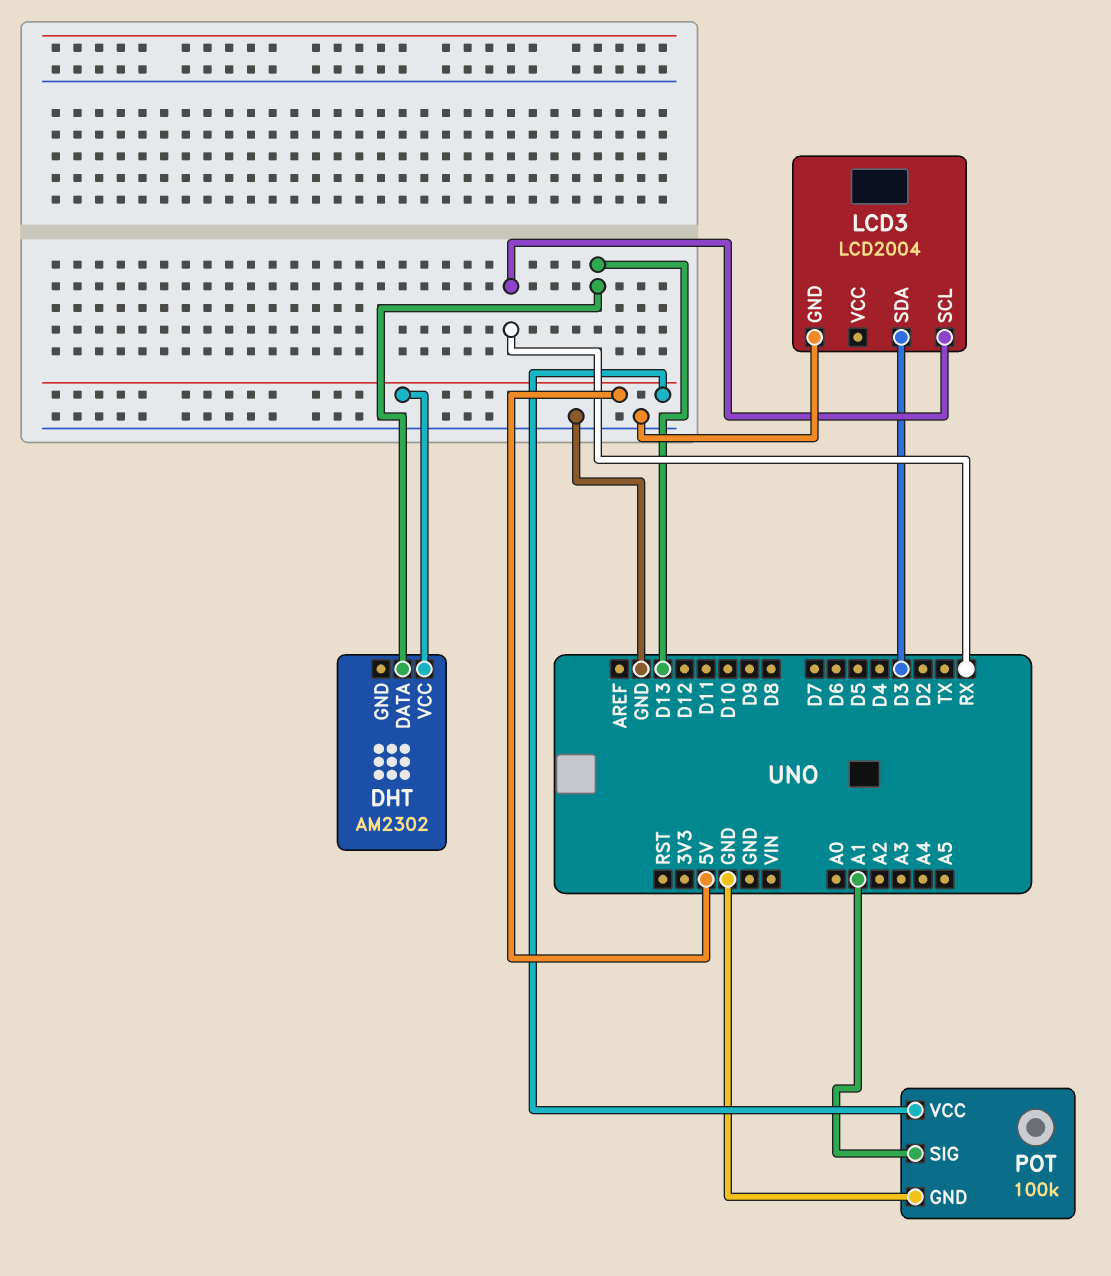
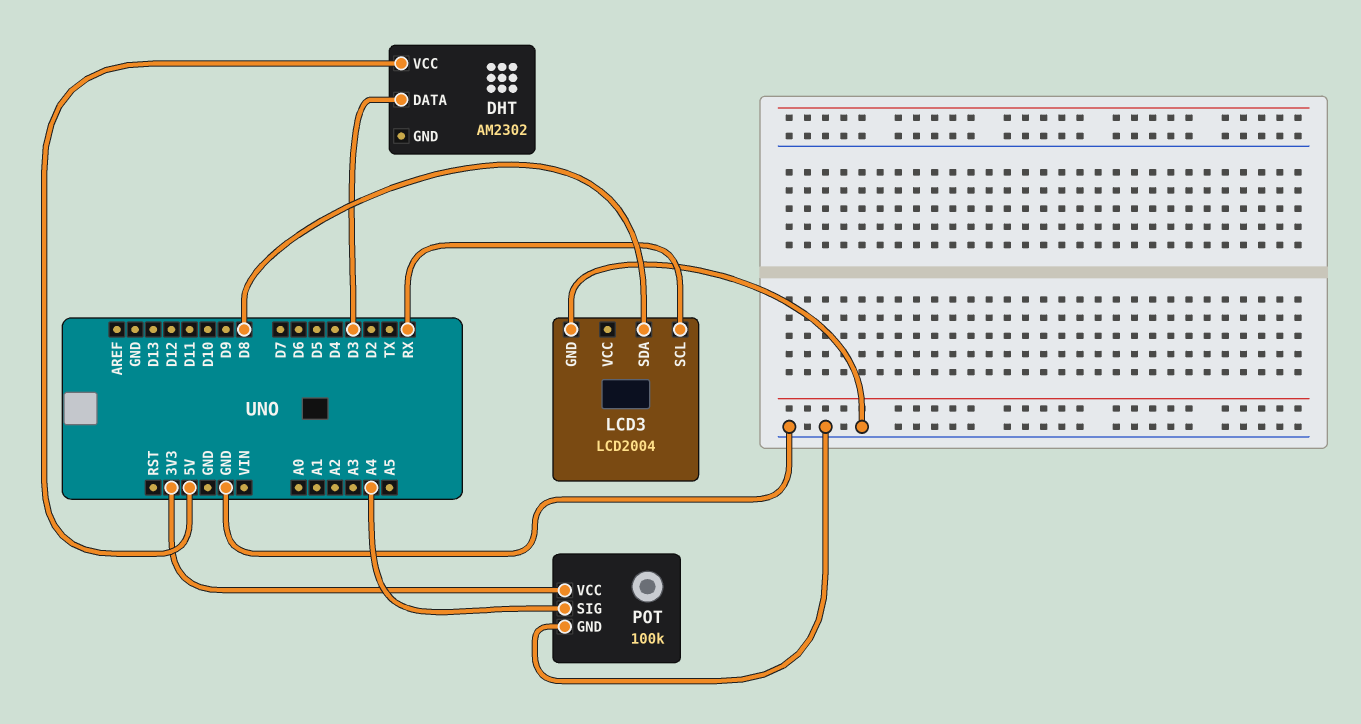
DHT pin DATA: D13 -> D3
LCD3 pin SDA: D3 -> D8
POT pin SIG: A1 -> A4
POT pin VCC: 5V -> 3V3

